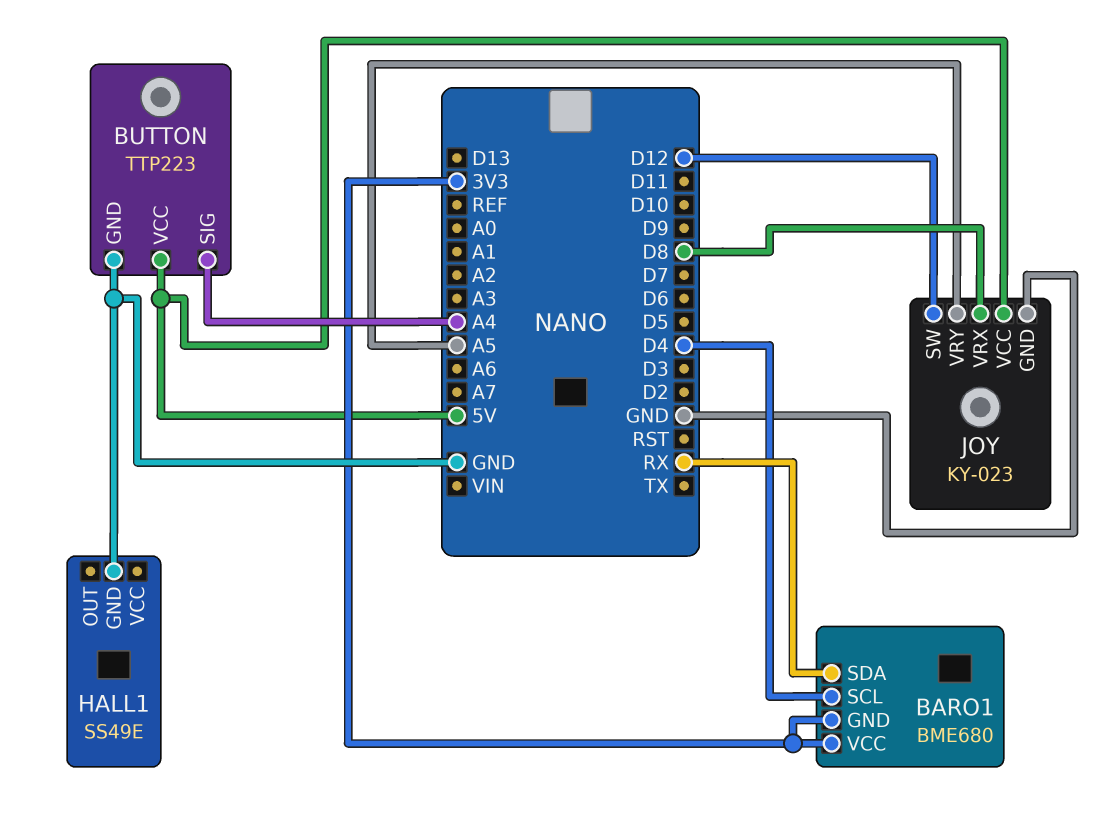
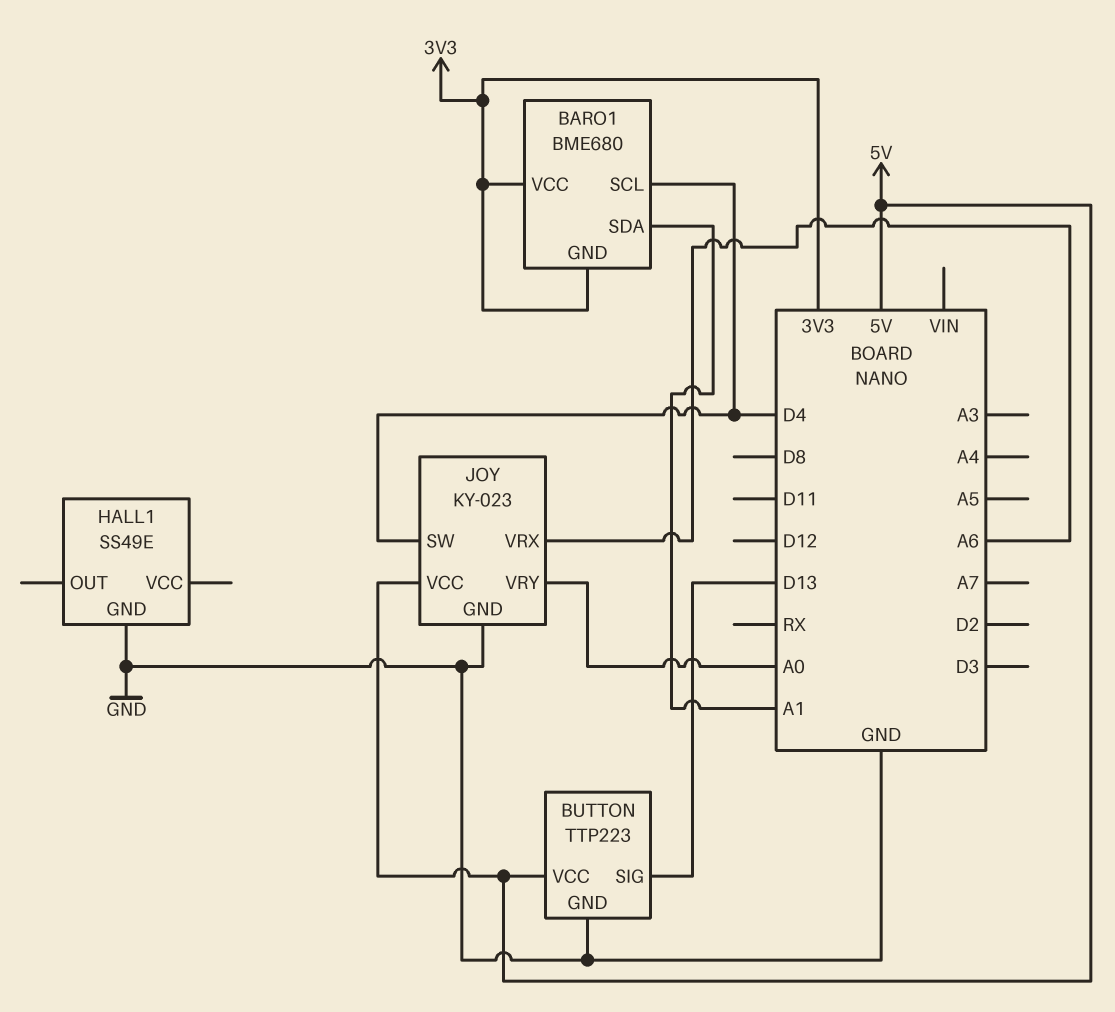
BARO1 pin SDA: RX -> A1
BUTTON pin SIG: A4 -> D13
JOY pin SW: D12 -> D4
JOY pin VRX: D8 -> A6
JOY pin VRY: A5 -> A0

